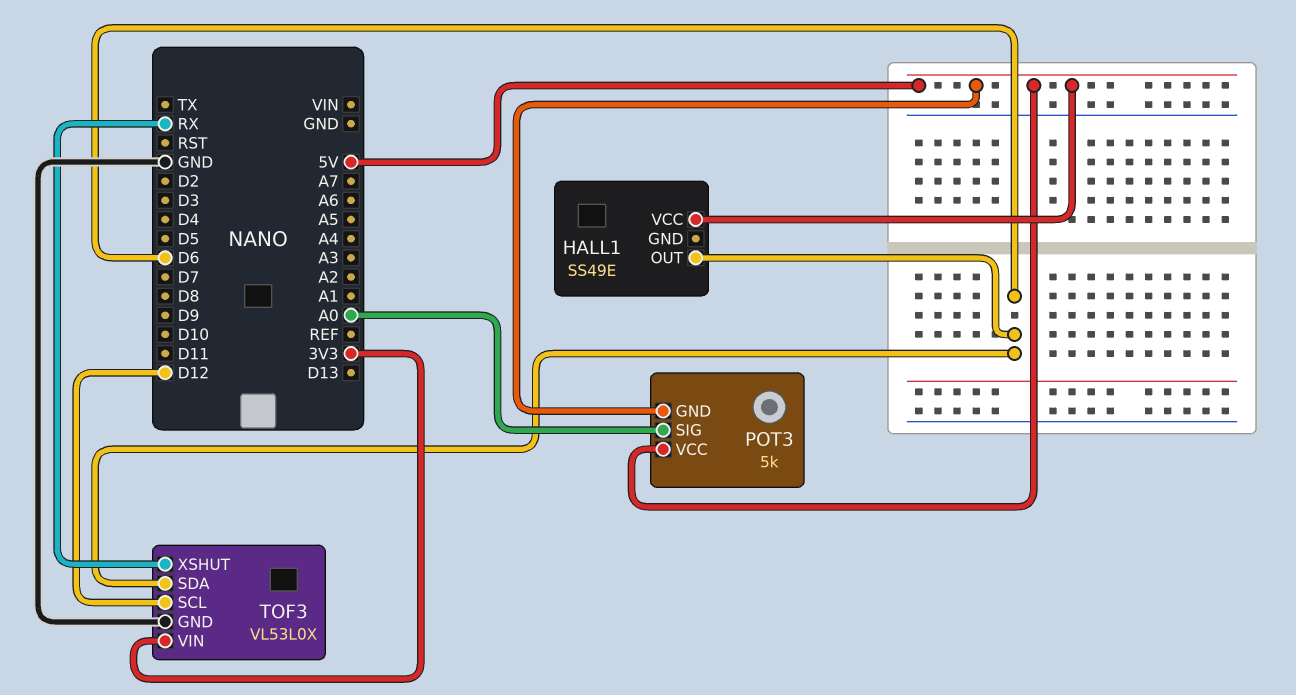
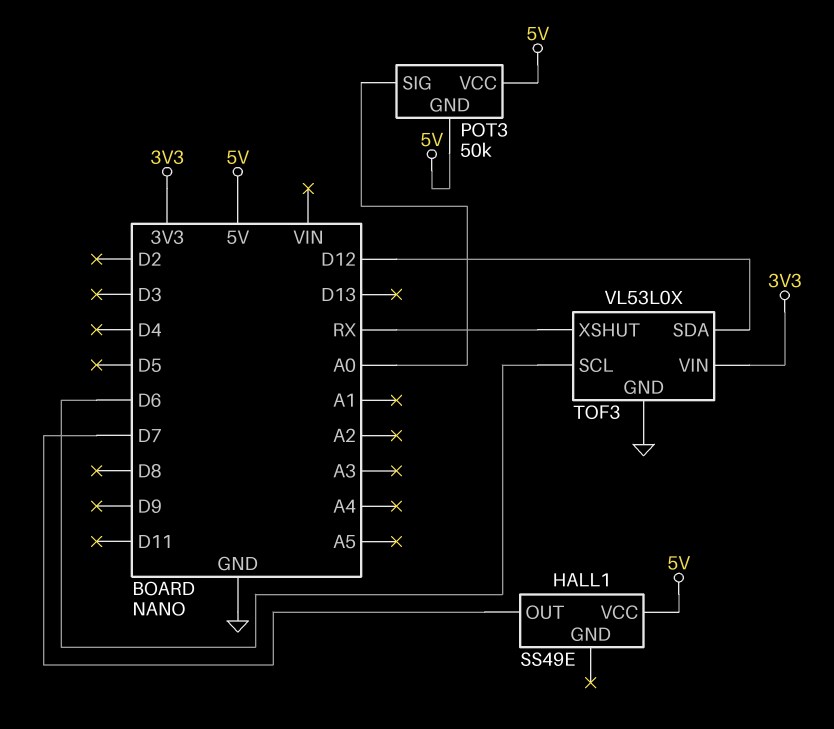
HALL1 pin OUT: D6 -> D7
POT3: 5k -> 50k
TOF3 pin SCL: D12 -> D6
TOF3 pin SDA: D6 -> D12

